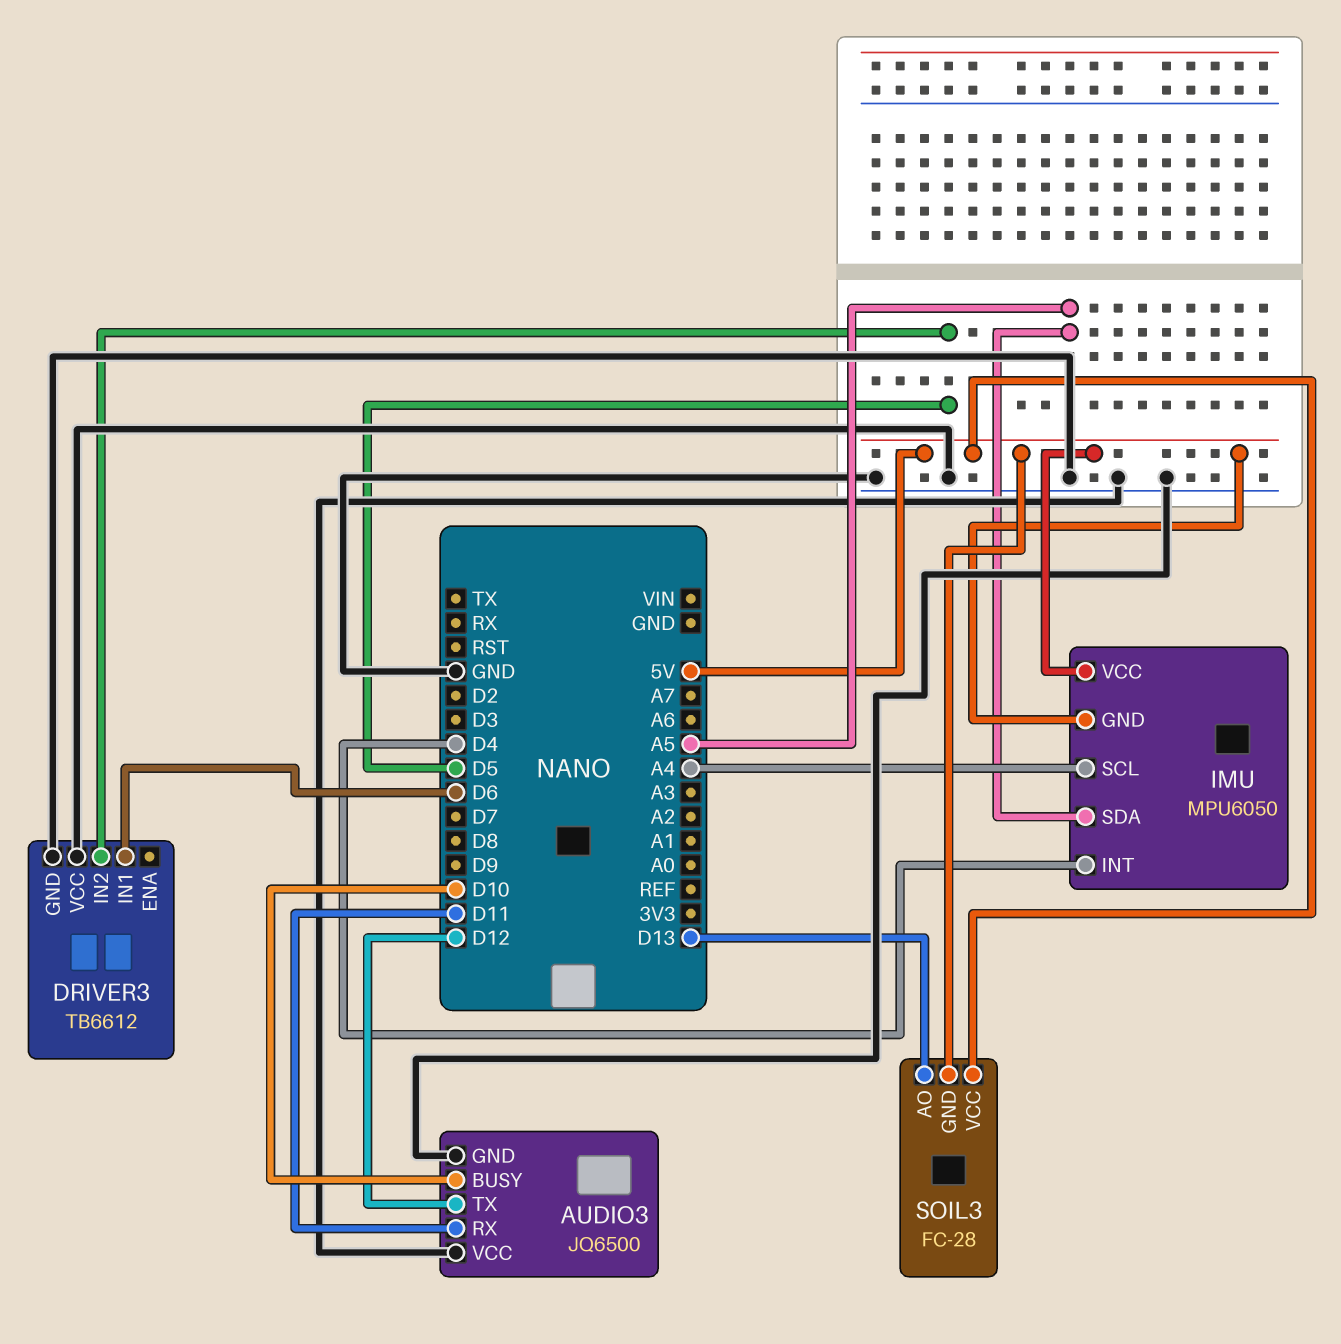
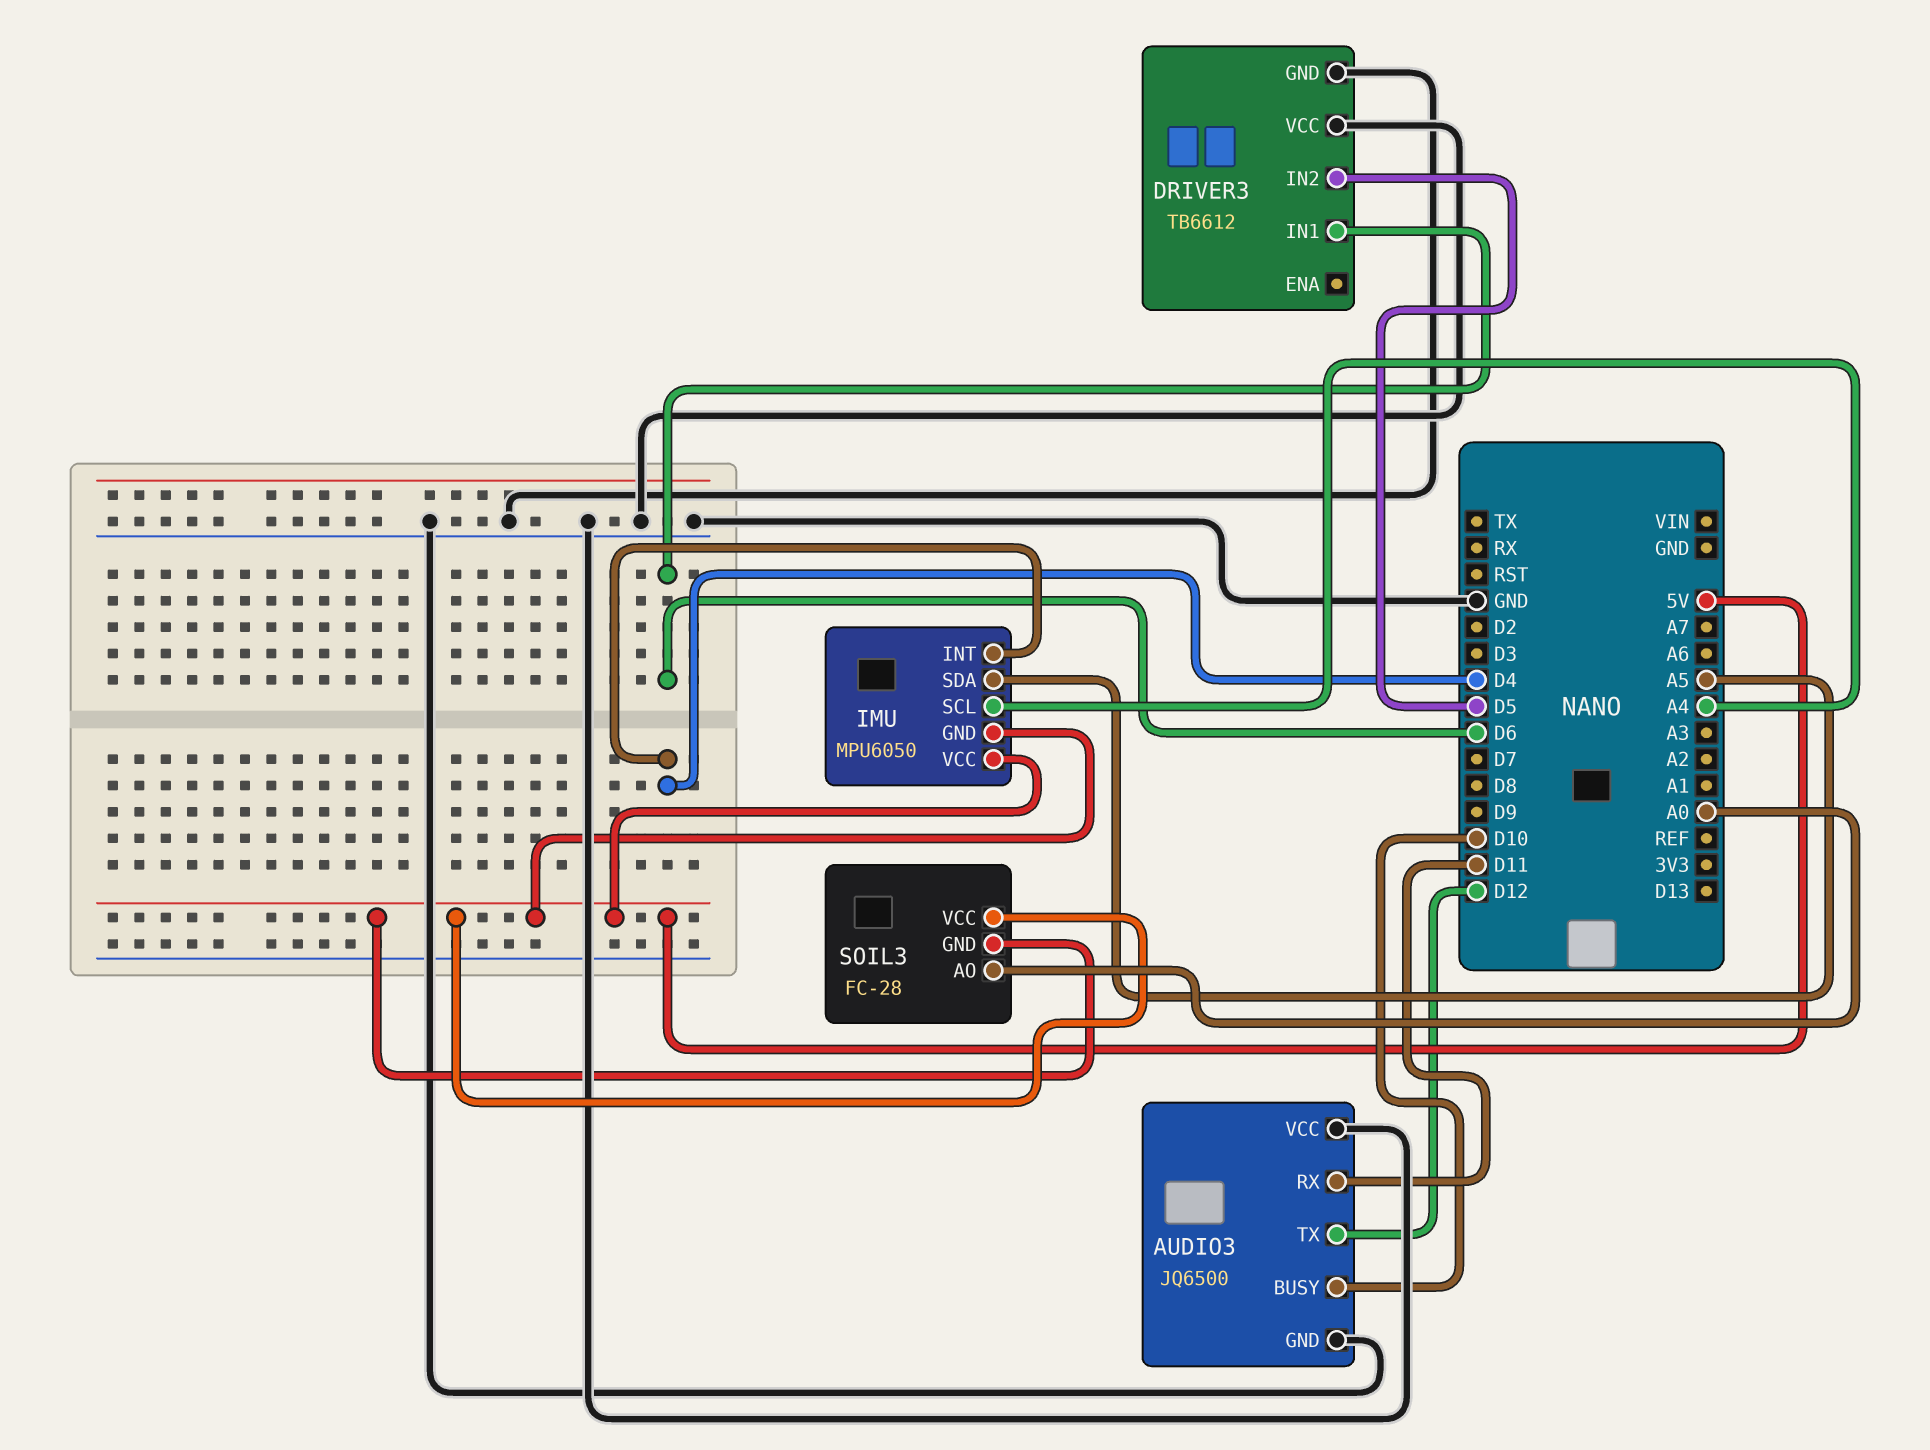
SOIL3 pin AO: D13 -> A0

